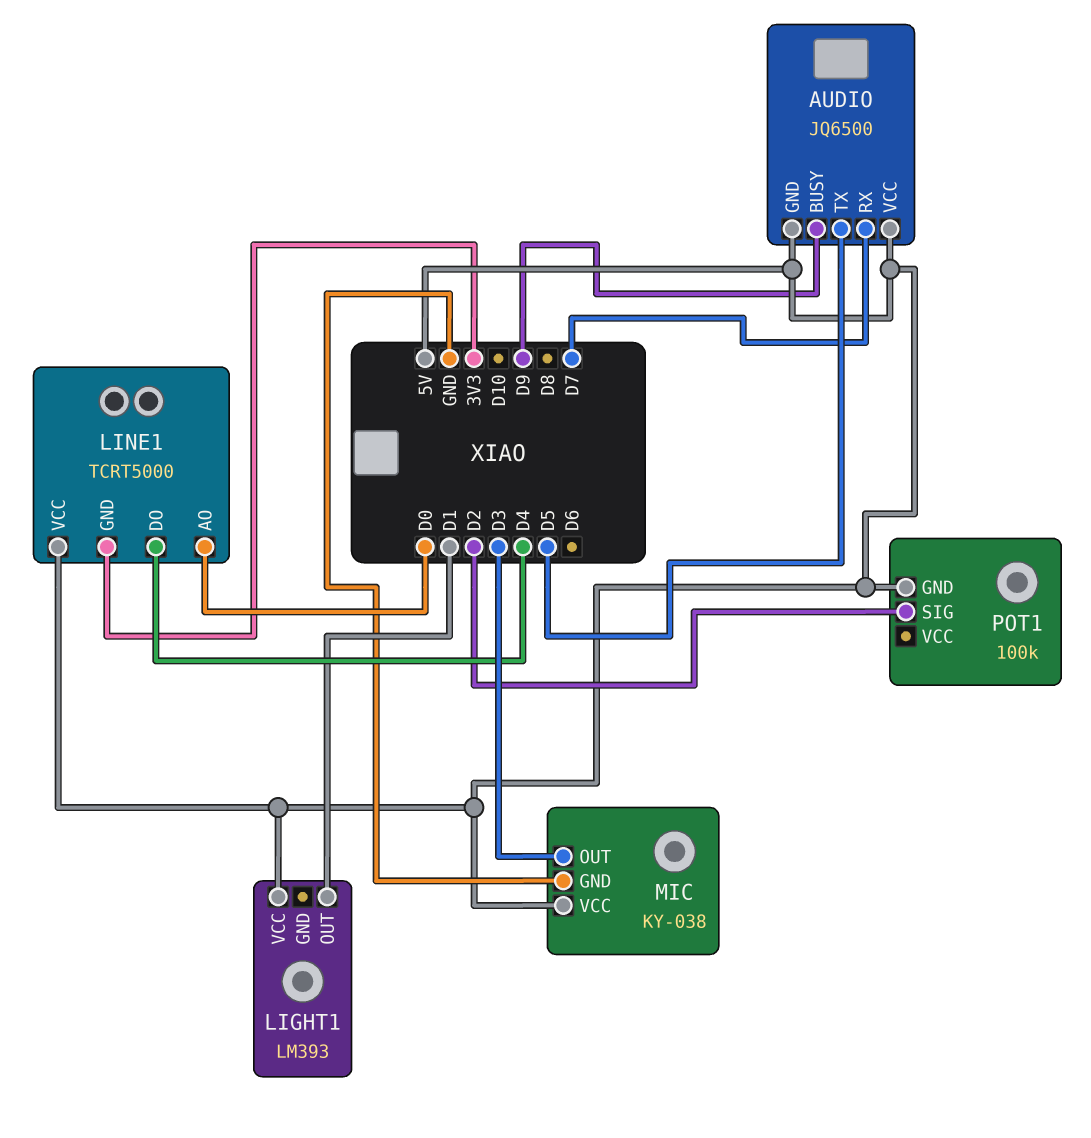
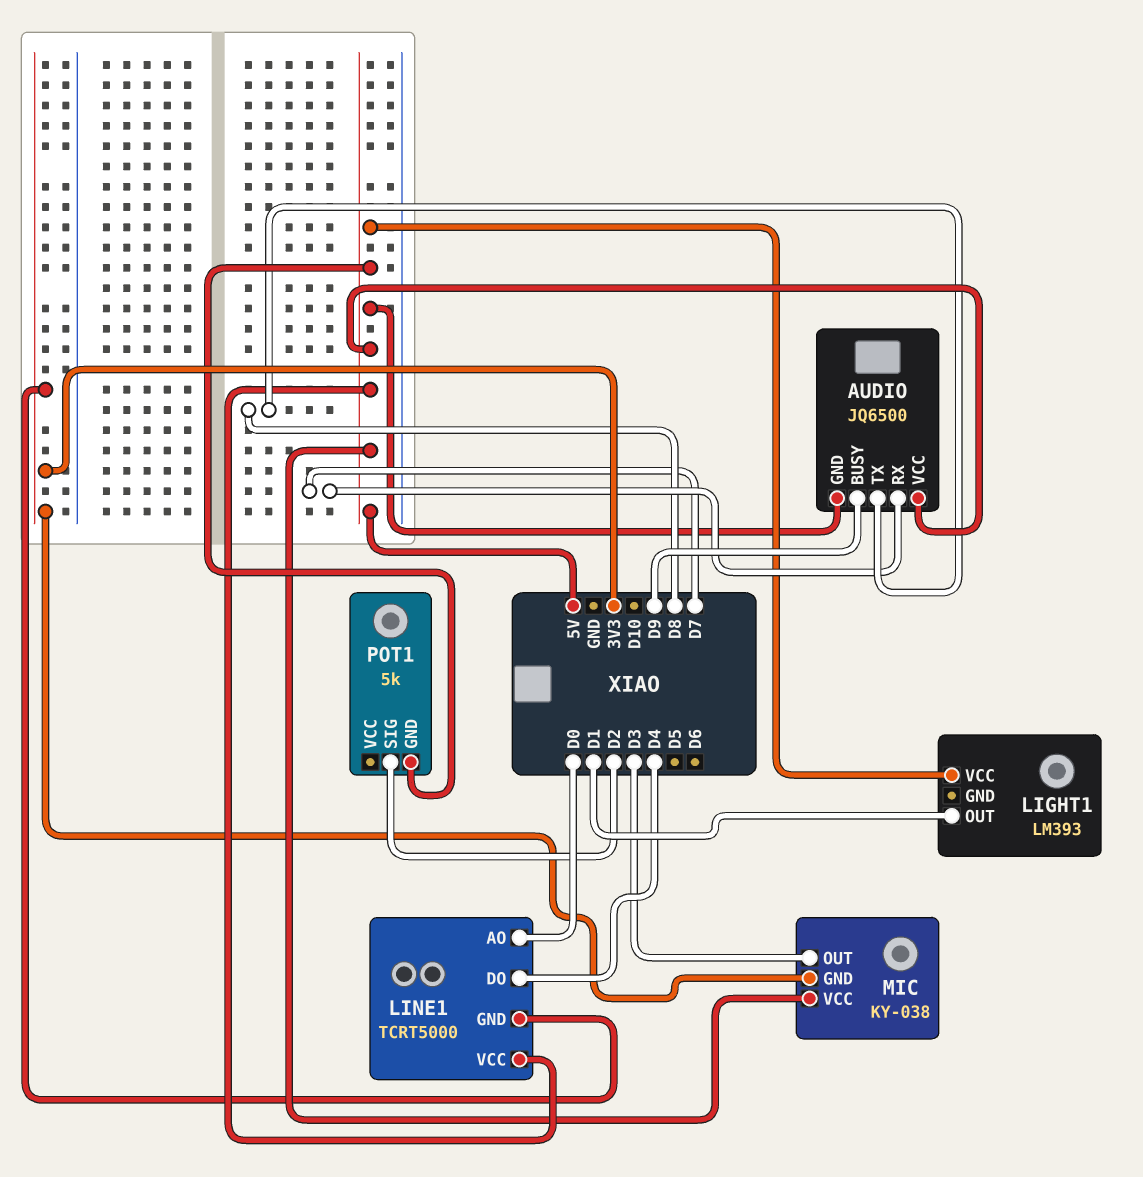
AUDIO pin TX: D5 -> D8
MIC pin GND: GND -> 3V3
POT1: 100k -> 5k

